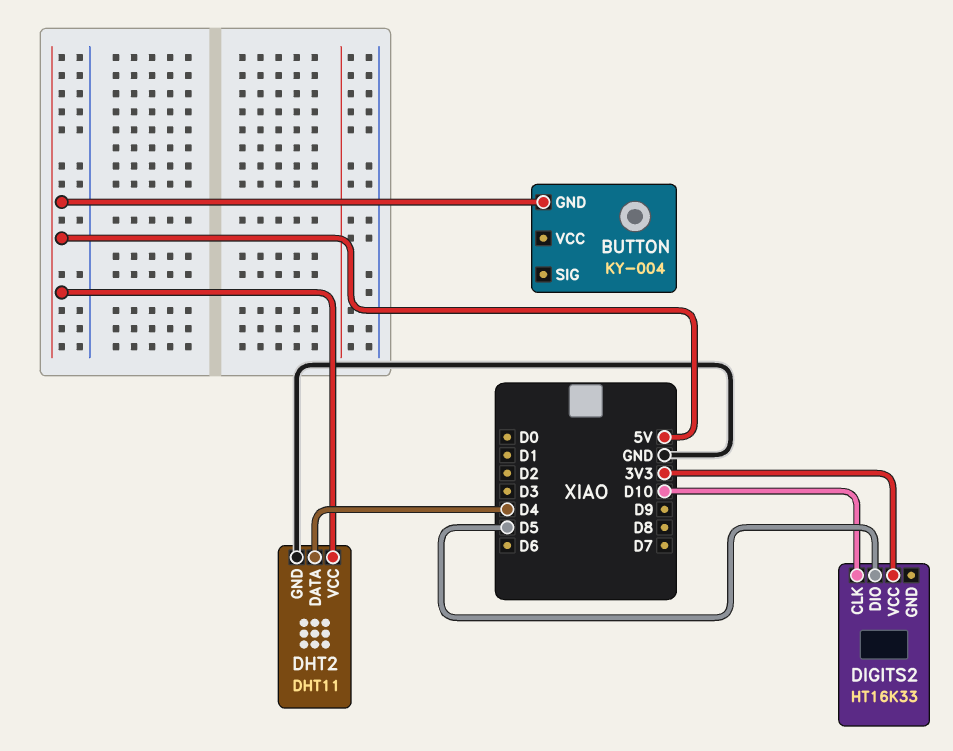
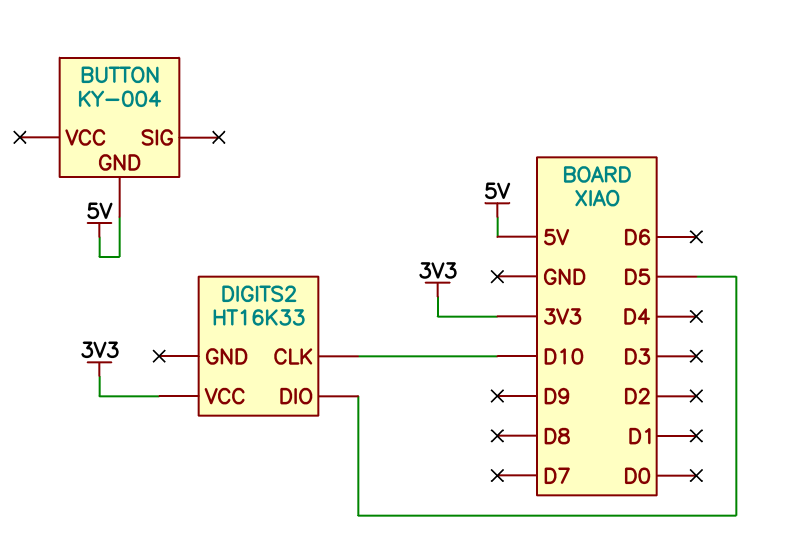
DHT2: DHT11 -> none
DHT2 pin DATA: D4 -> none
DHT2 pin GND: GND -> none
DHT2 pin VCC: 5V -> none

